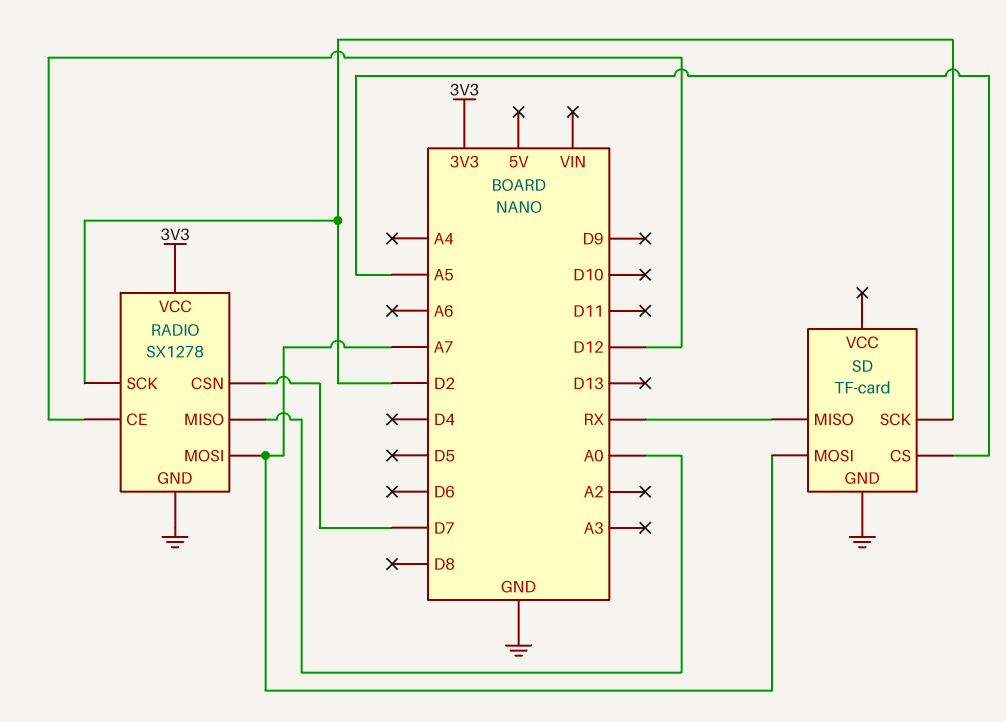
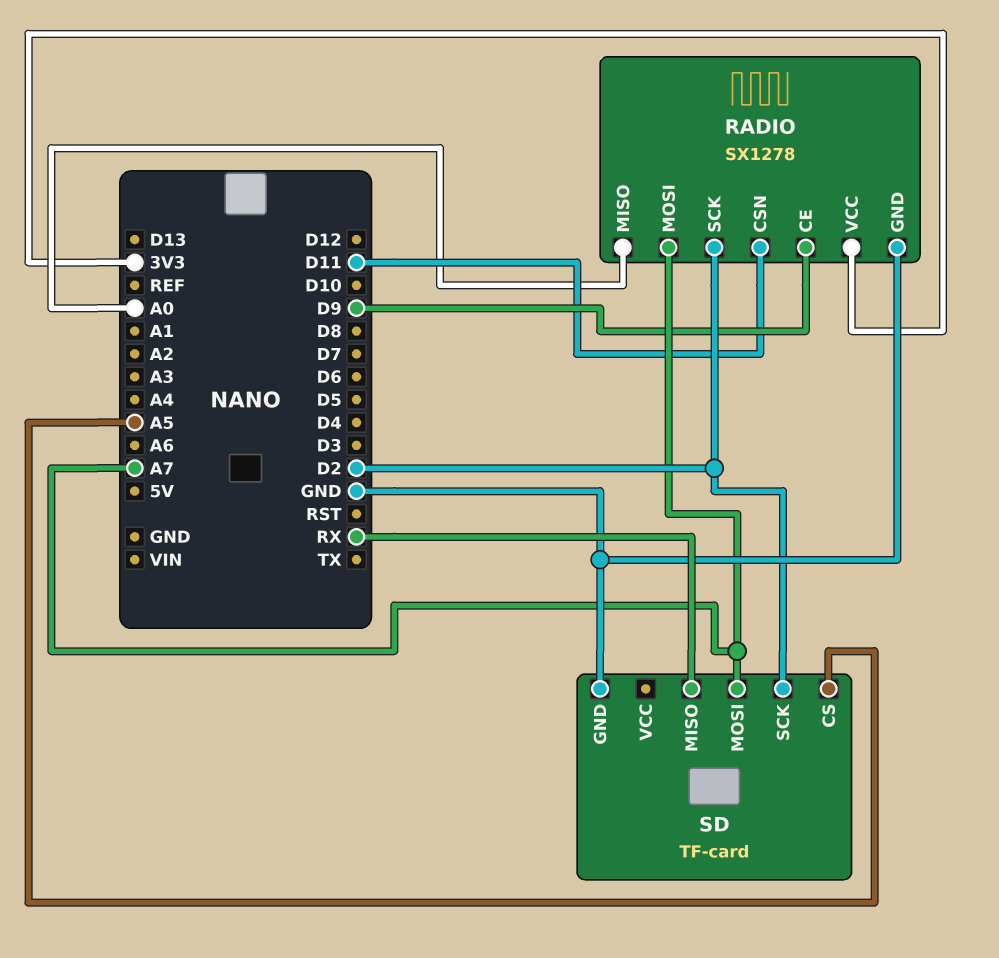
RADIO pin CE: D12 -> D9
RADIO pin CSN: D7 -> D11

